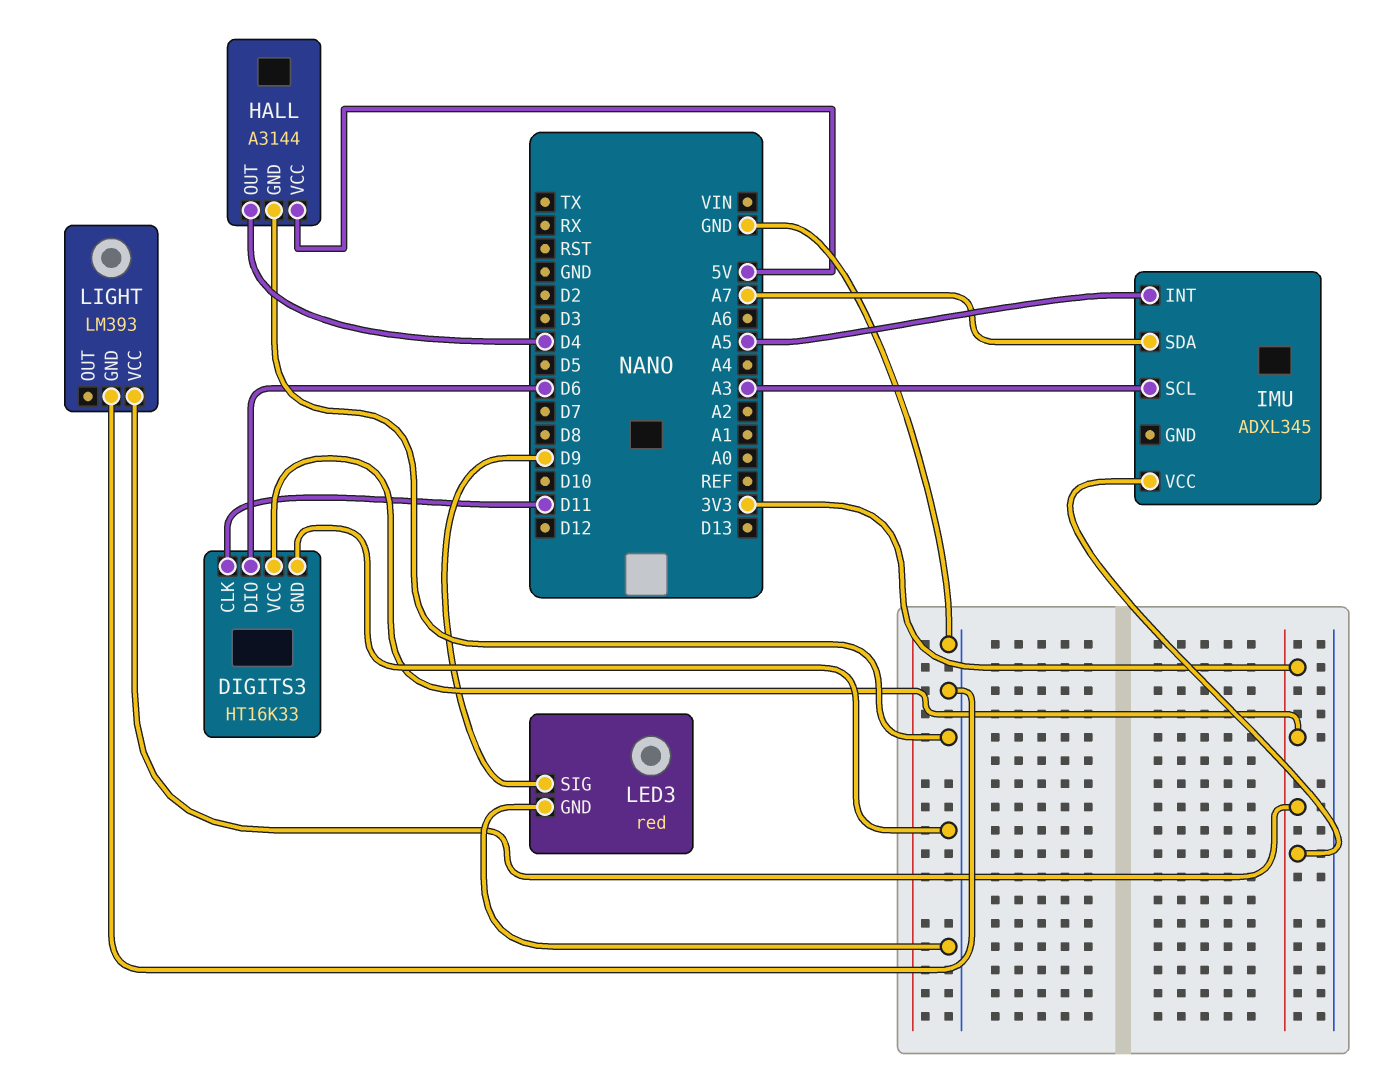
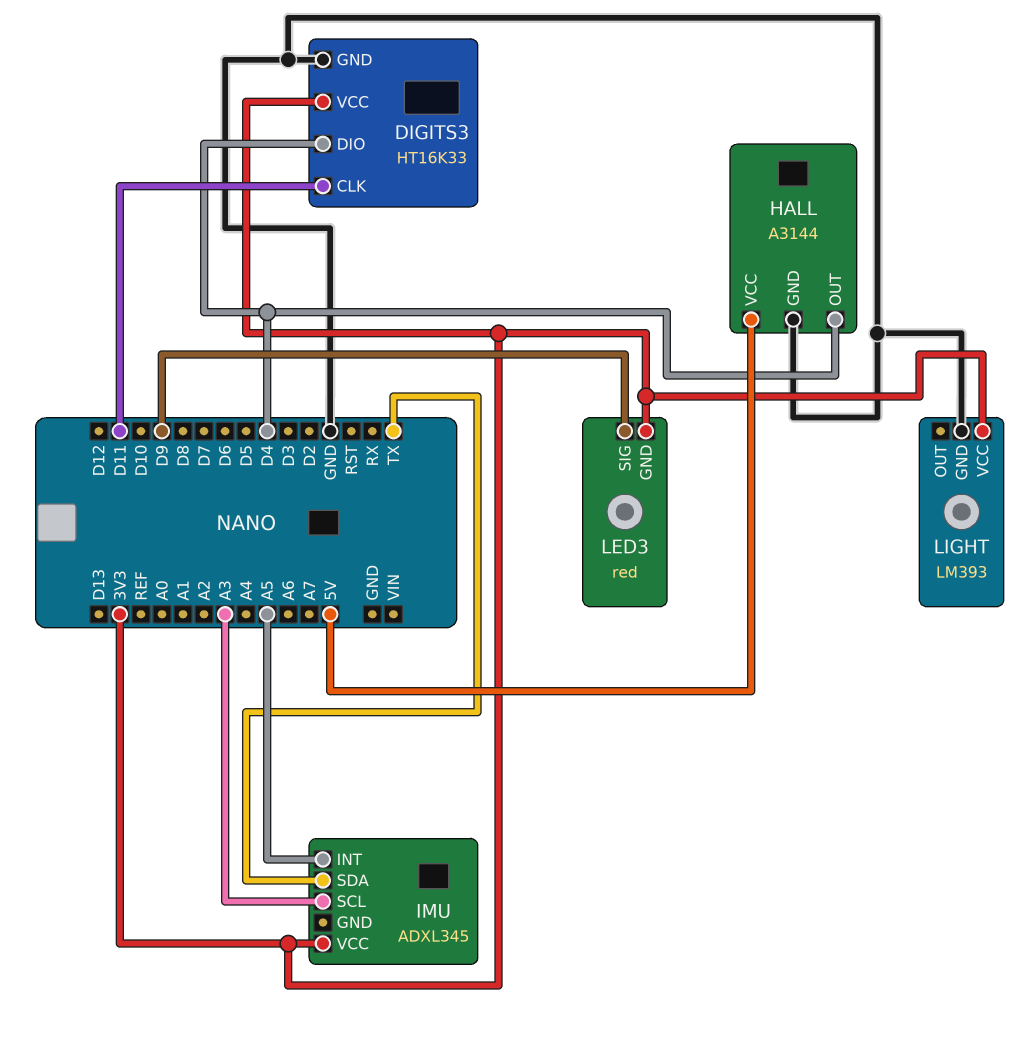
DIGITS3 pin DIO: D6 -> D4
IMU pin SDA: A7 -> TX
LED3 pin GND: GND -> 3V3

